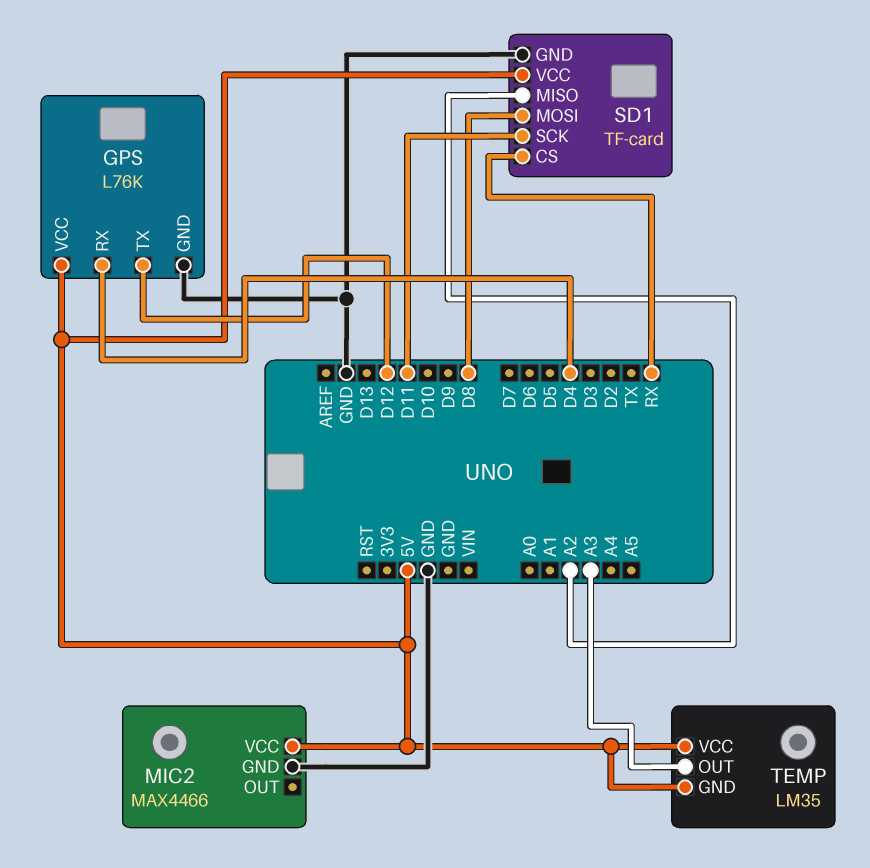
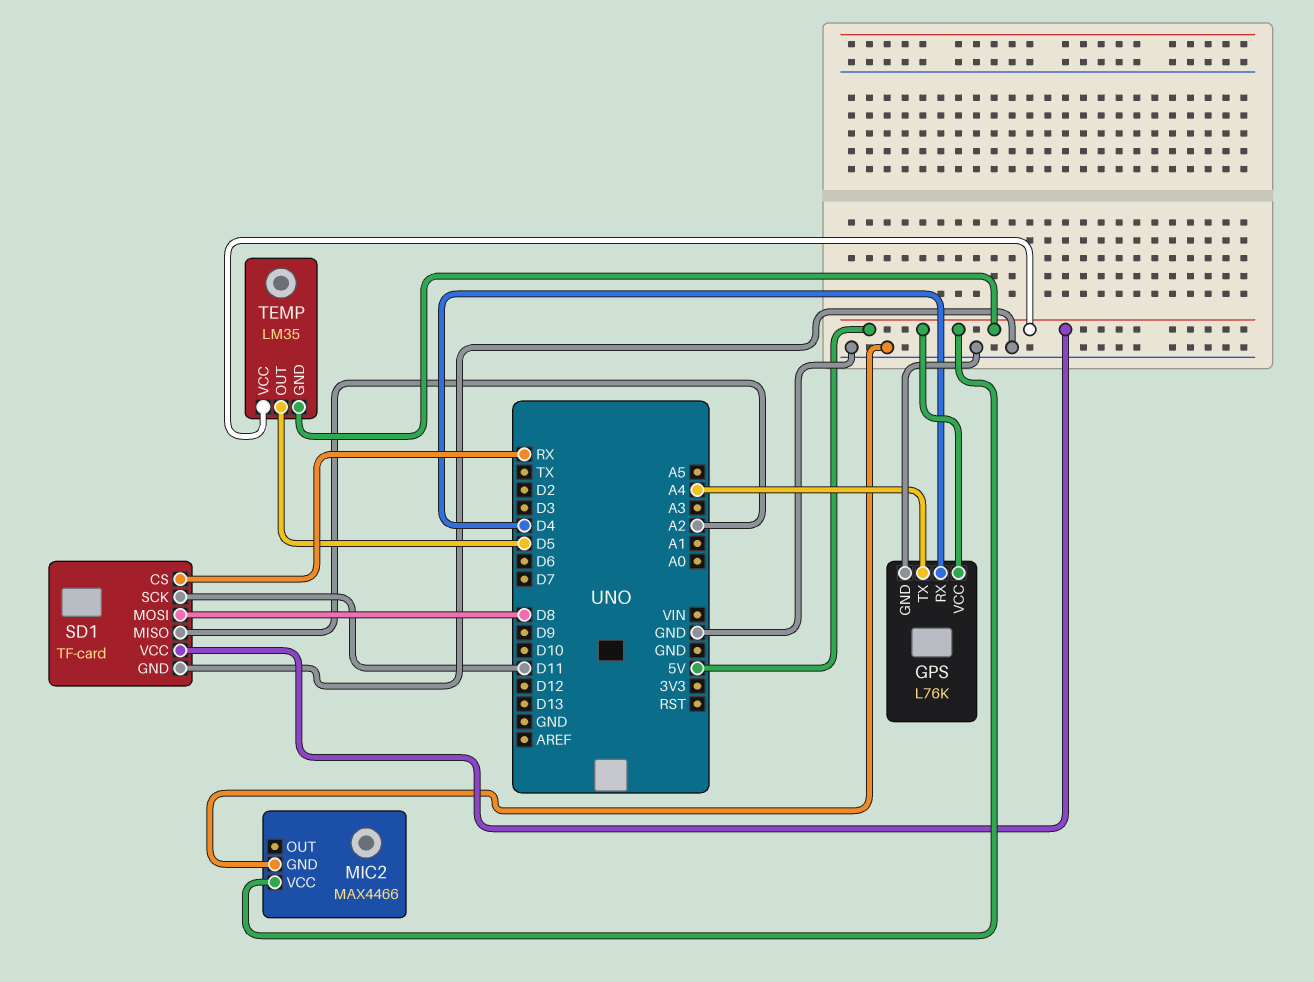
GPS pin TX: D12 -> A4
TEMP pin OUT: A3 -> D5

